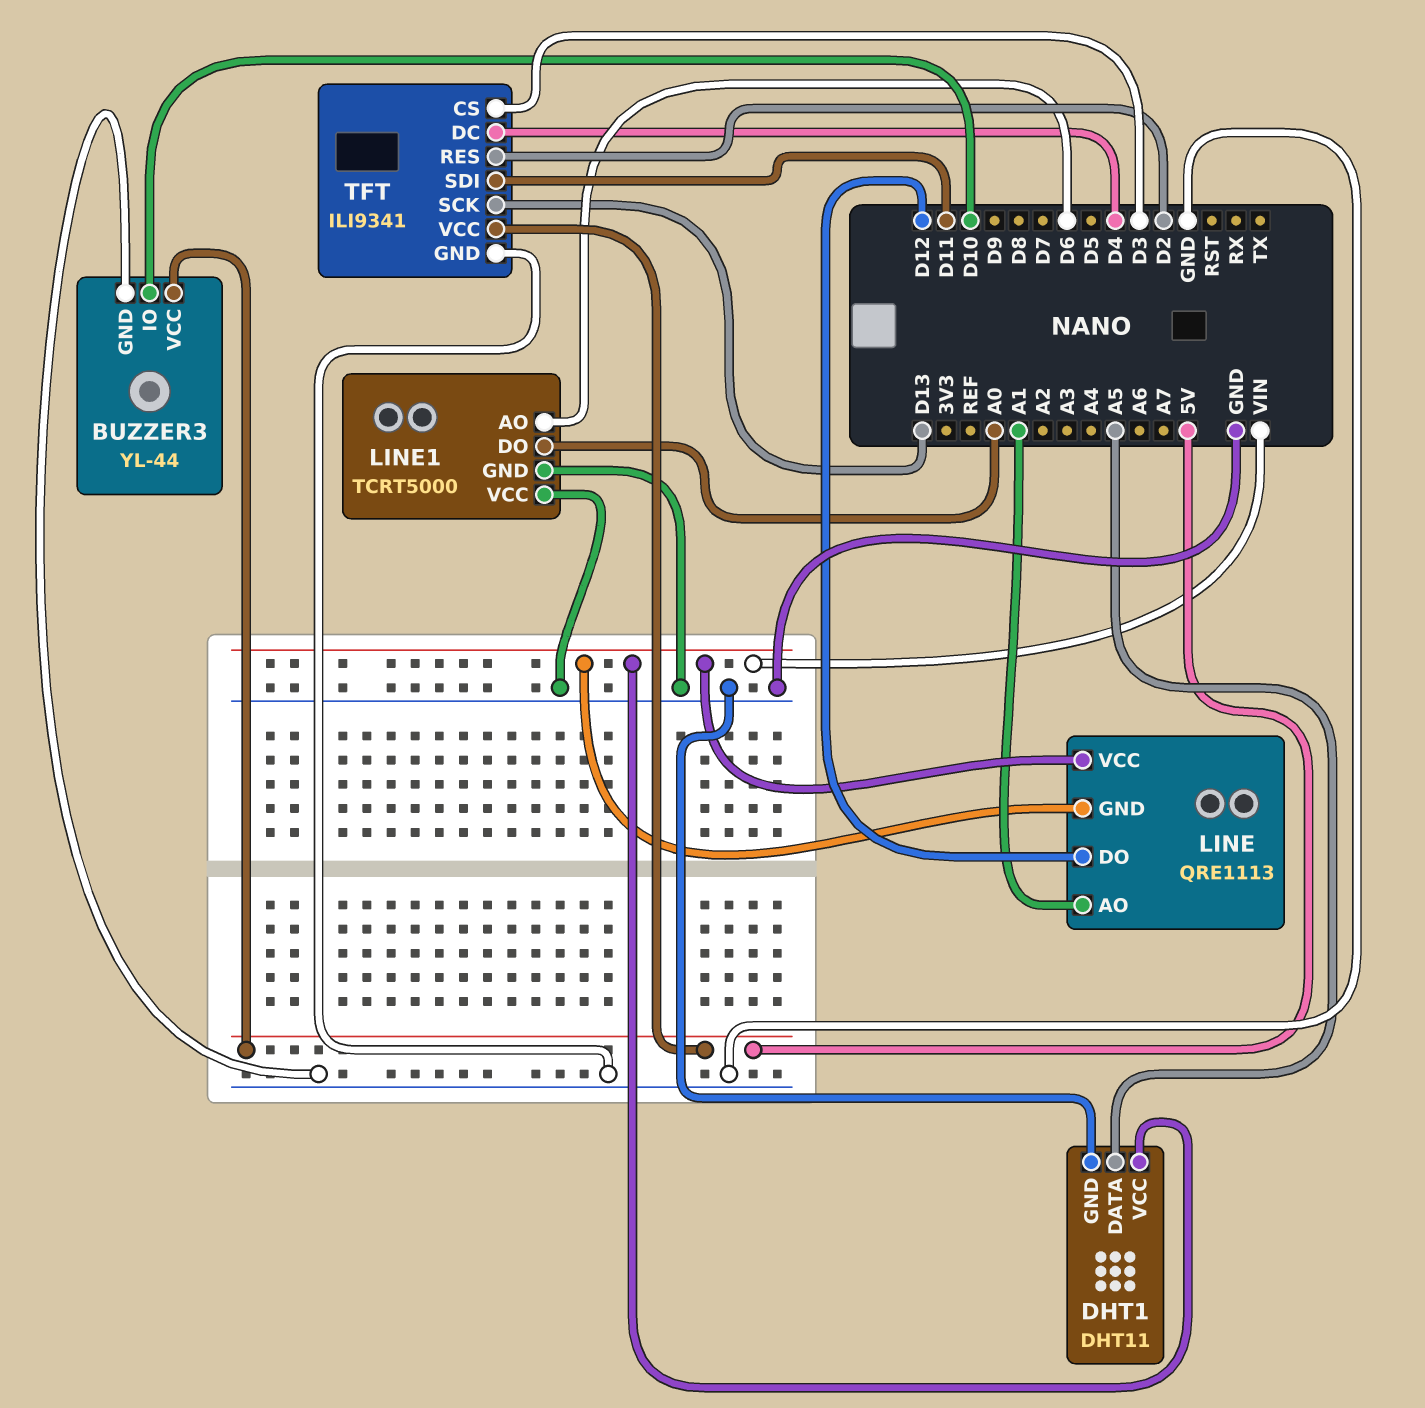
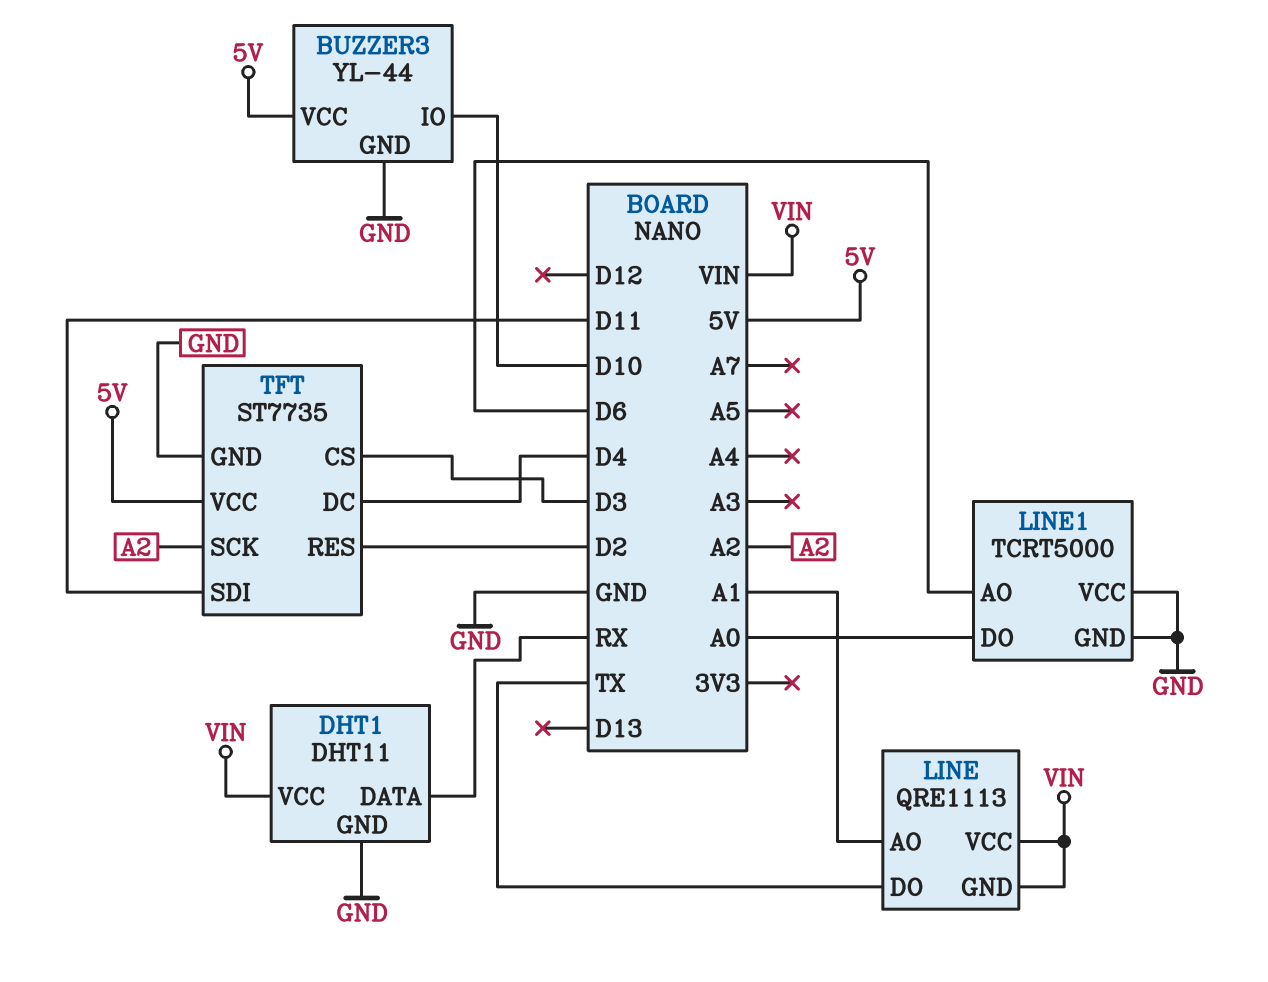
DHT1 pin DATA: A5 -> RX
LINE pin DO: D12 -> TX
TFT: ILI9341 -> ST7735
TFT pin SCK: D13 -> A2

